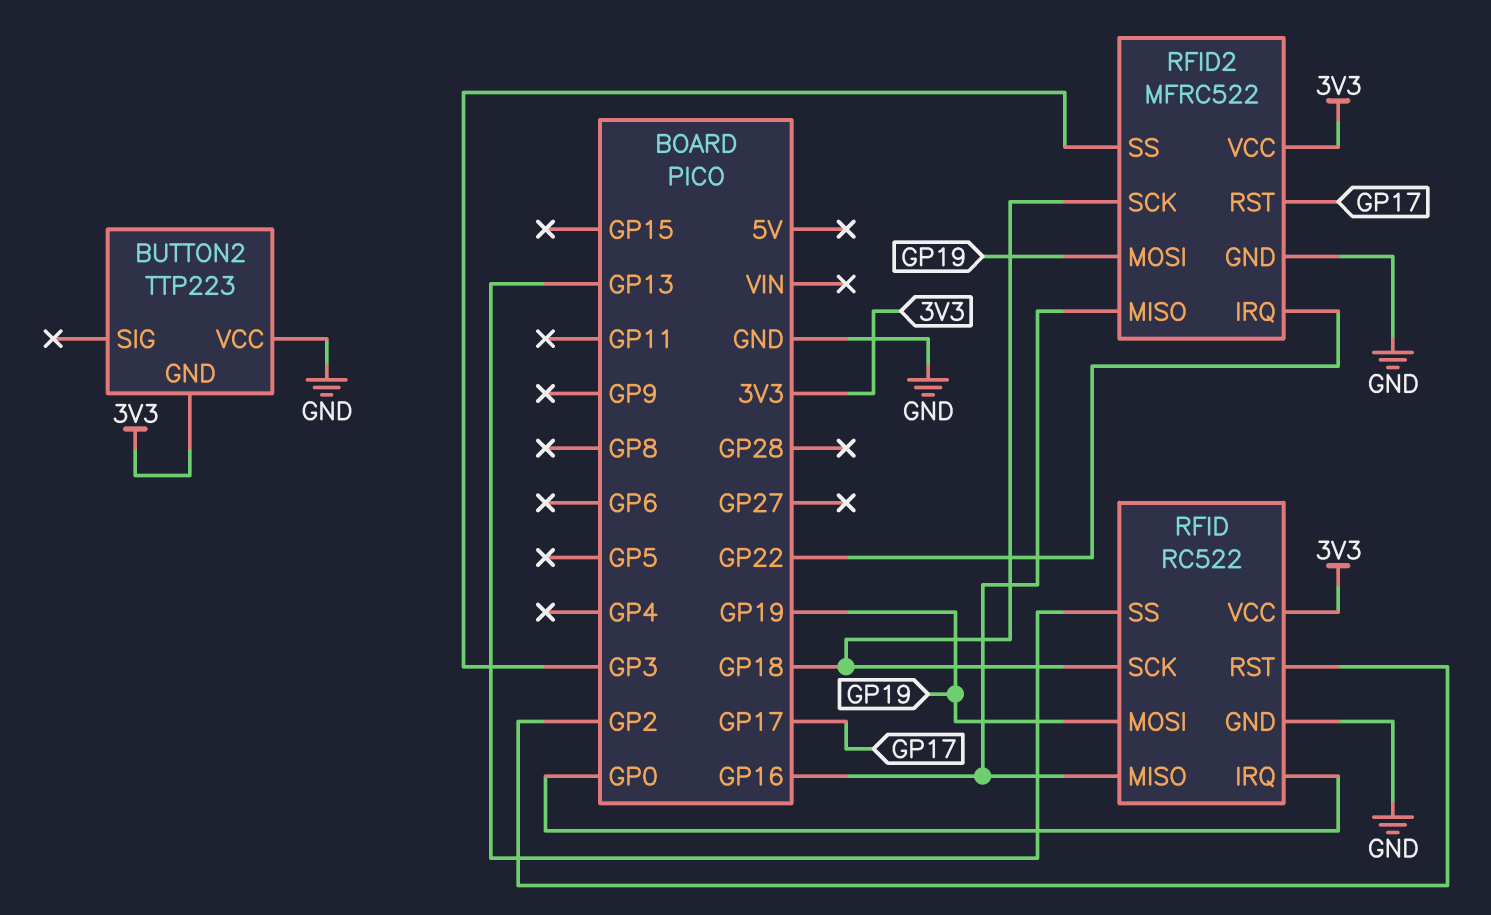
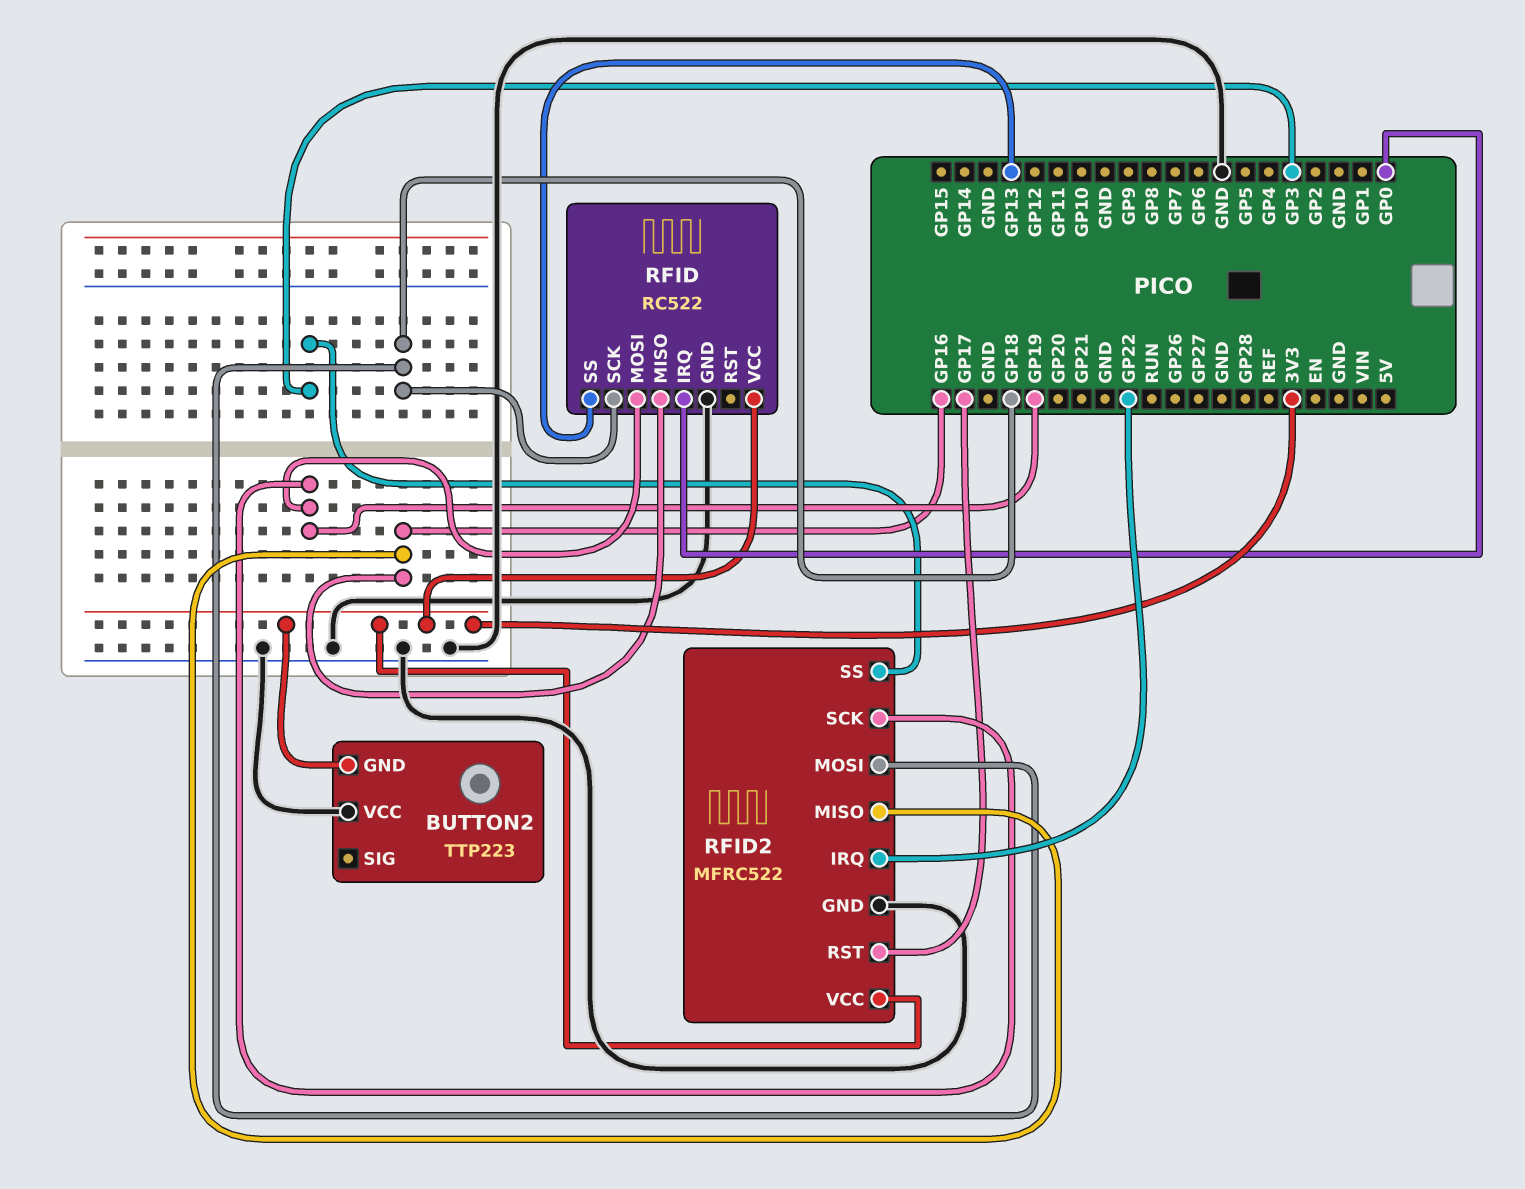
RFID pin RST: GP2 -> none
RFID2 pin MOSI: GP19 -> GP18
RFID2 pin SCK: GP18 -> GP19

